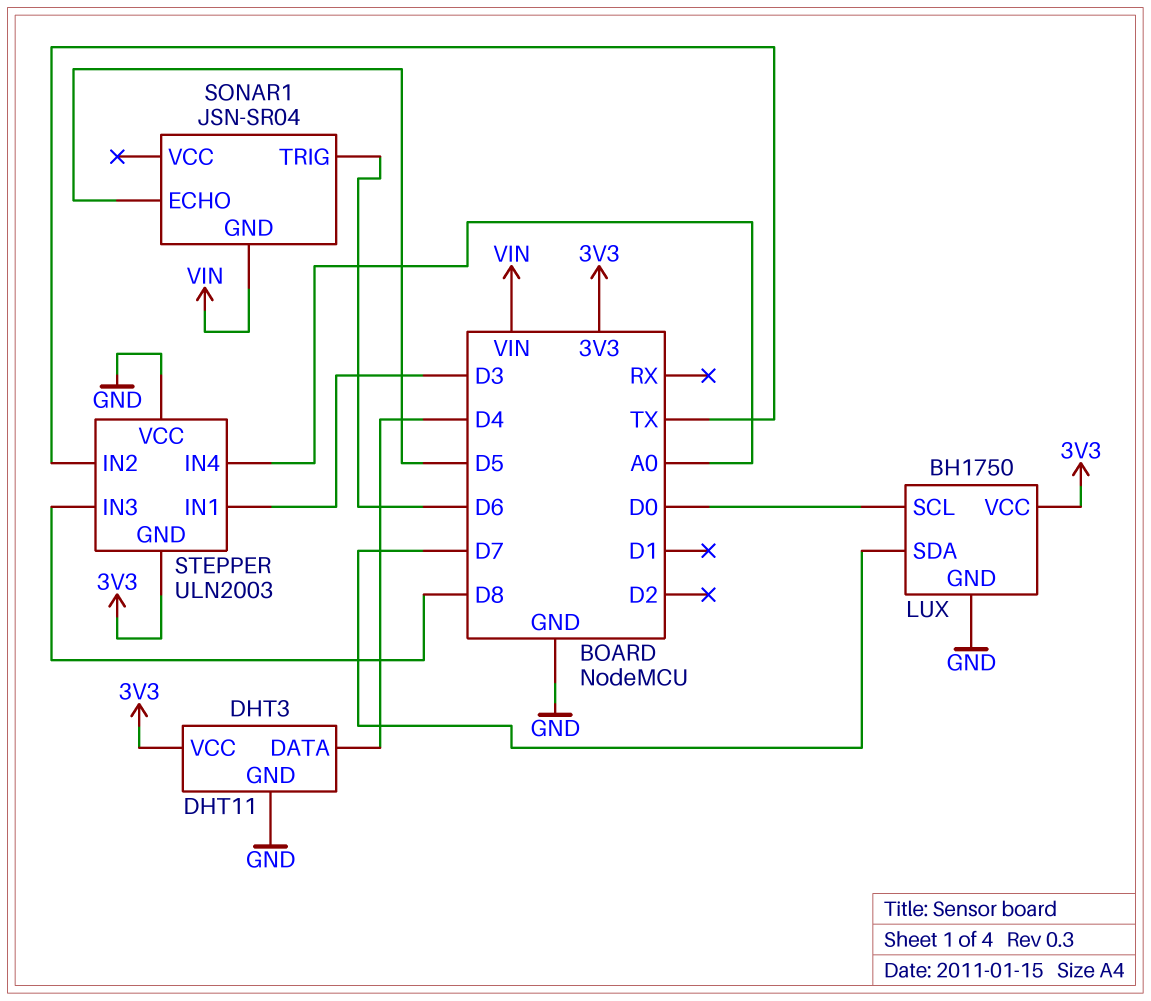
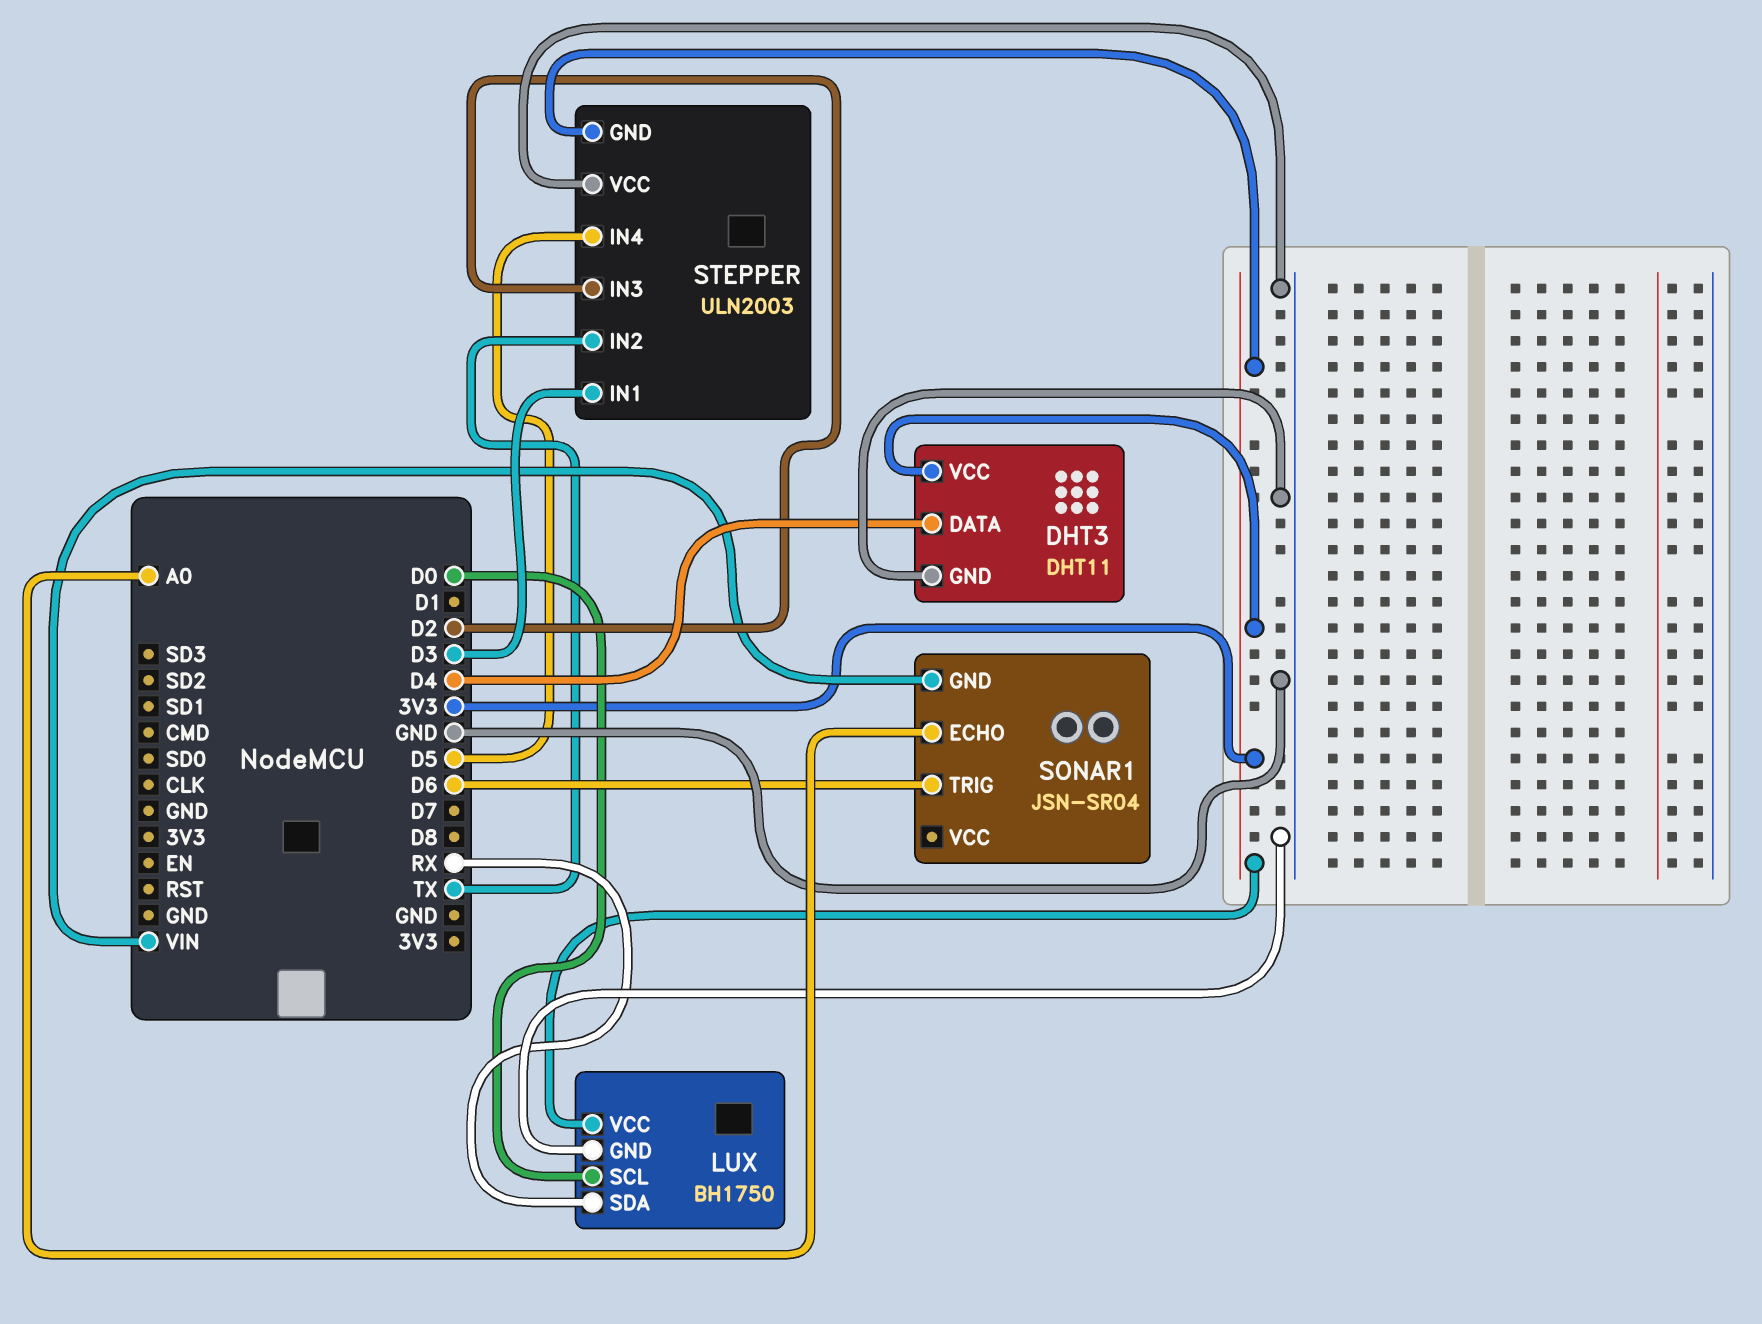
LUX pin SDA: D7 -> RX
SONAR1 pin ECHO: D5 -> A0
STEPPER pin IN3: D8 -> D2
STEPPER pin IN4: A0 -> D5

